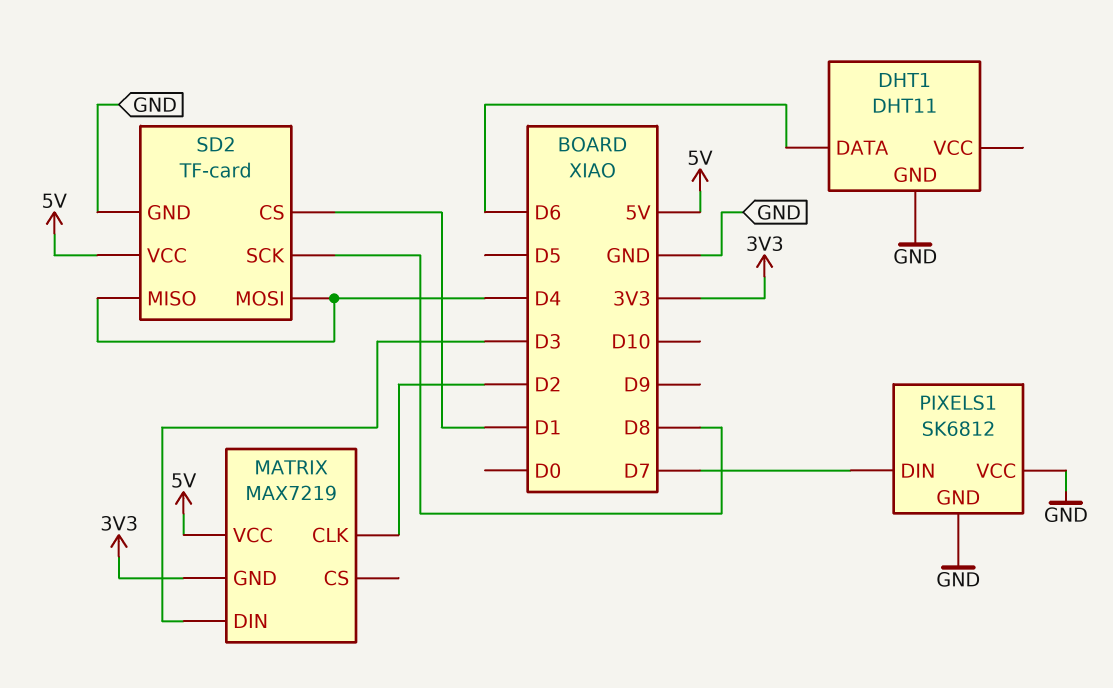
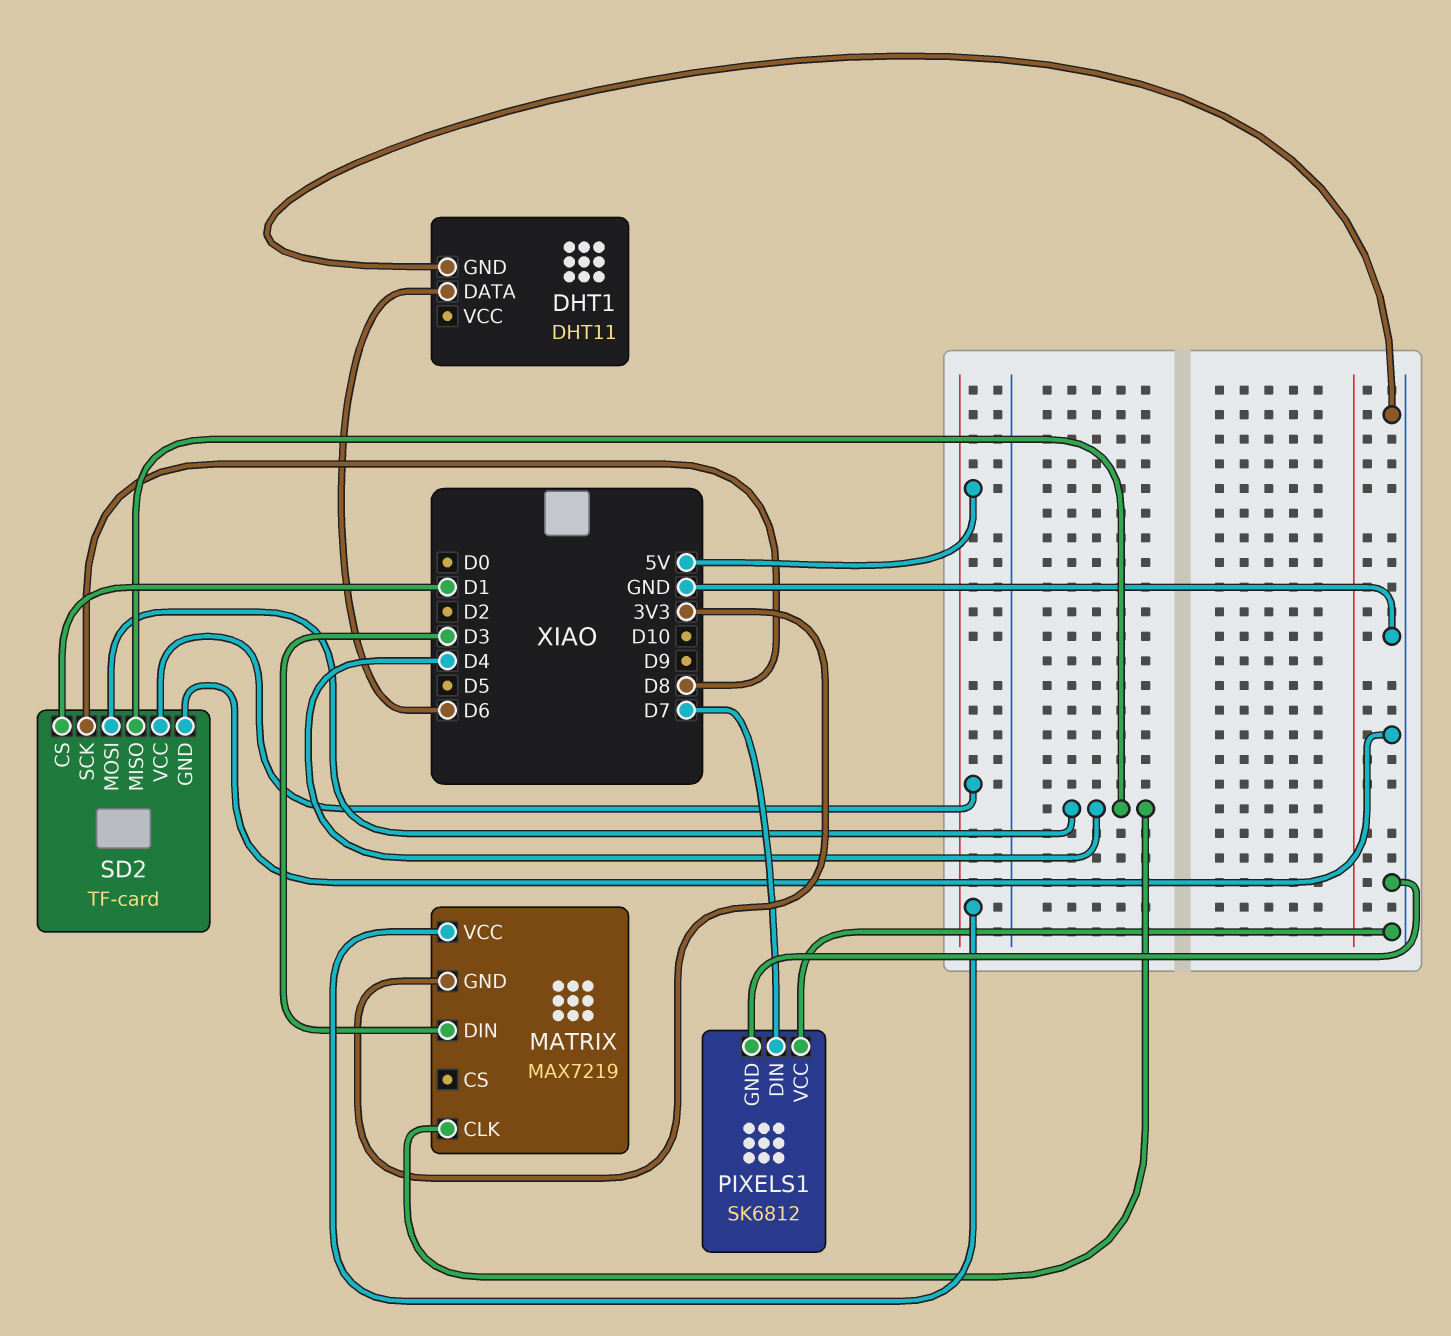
MATRIX pin CLK: D2 -> D4

